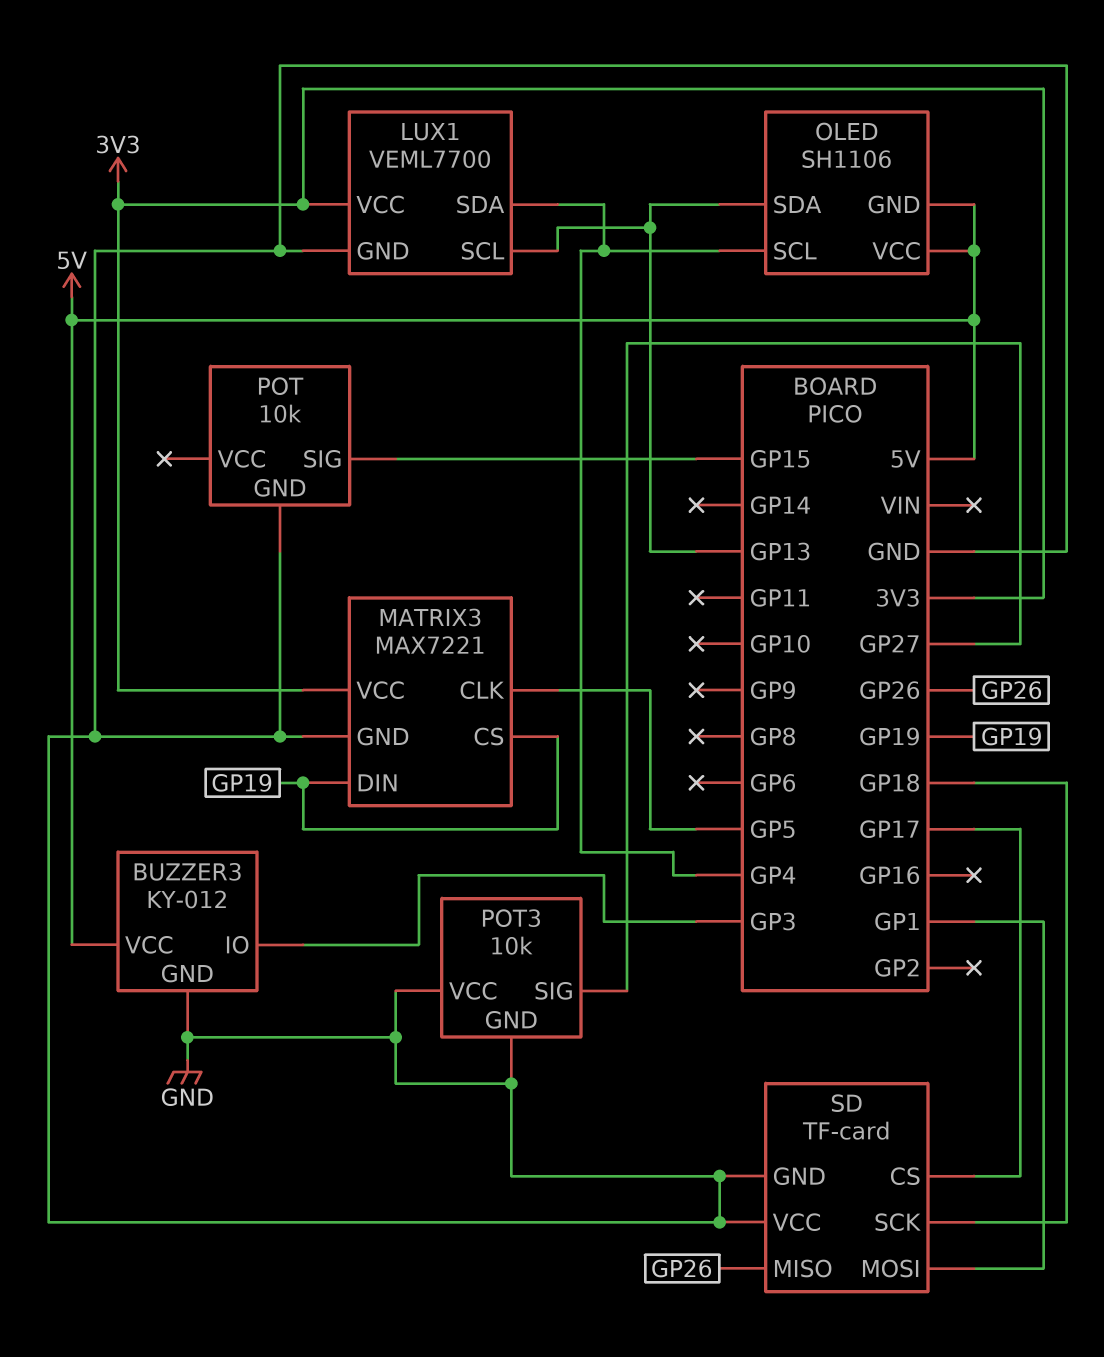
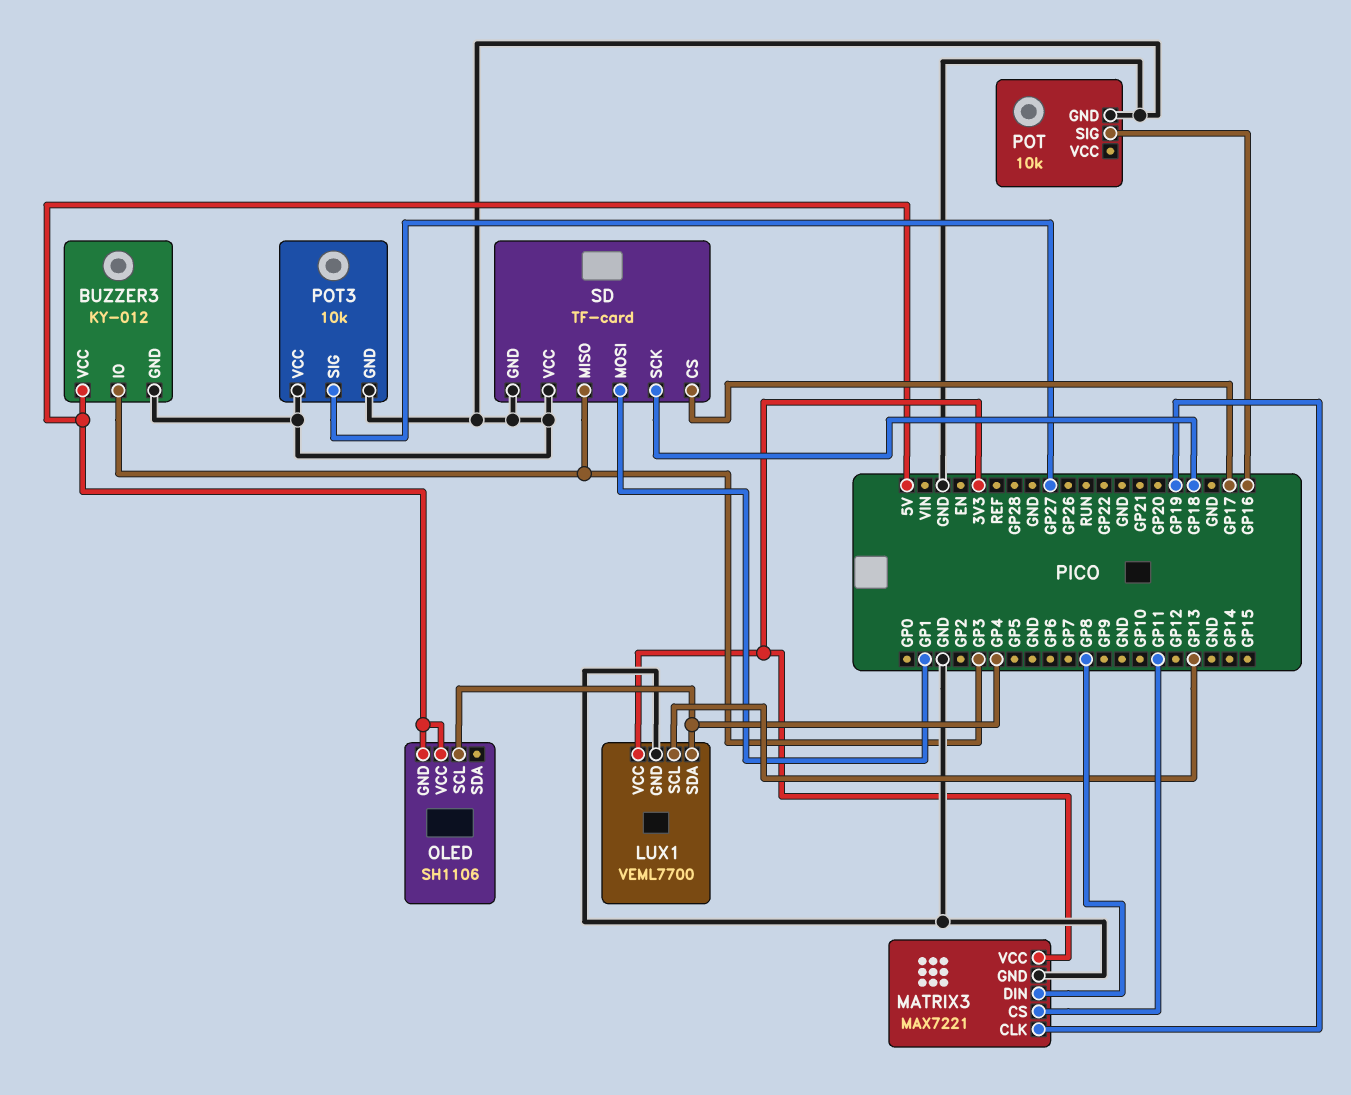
MATRIX3 pin CLK: GP5 -> GP19
MATRIX3 pin CS: GP19 -> GP11
MATRIX3 pin DIN: GP19 -> GP8
OLED pin SDA: GP13 -> none
POT pin SIG: GP15 -> GP16
SD pin MISO: GP26 -> GP3

